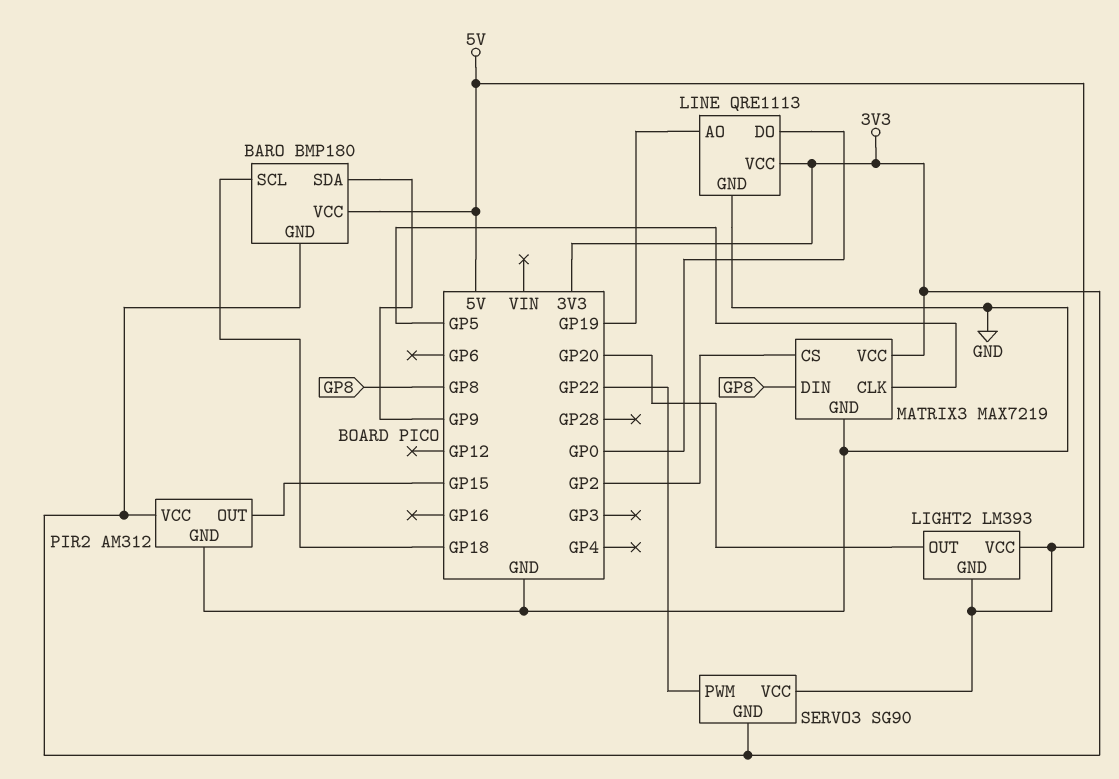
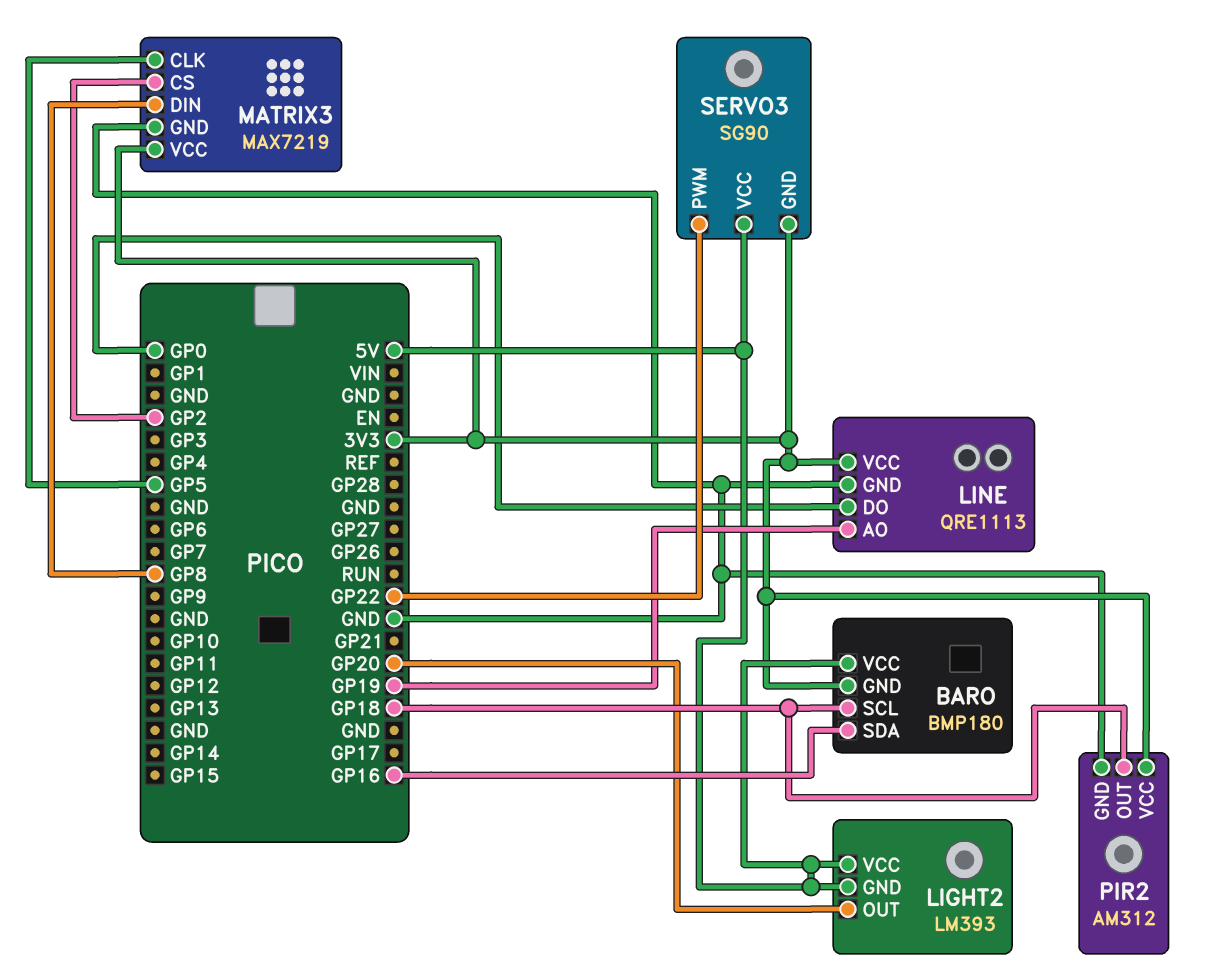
BARO pin SDA: GP9 -> GP16
PIR2 pin OUT: GP15 -> GP18

